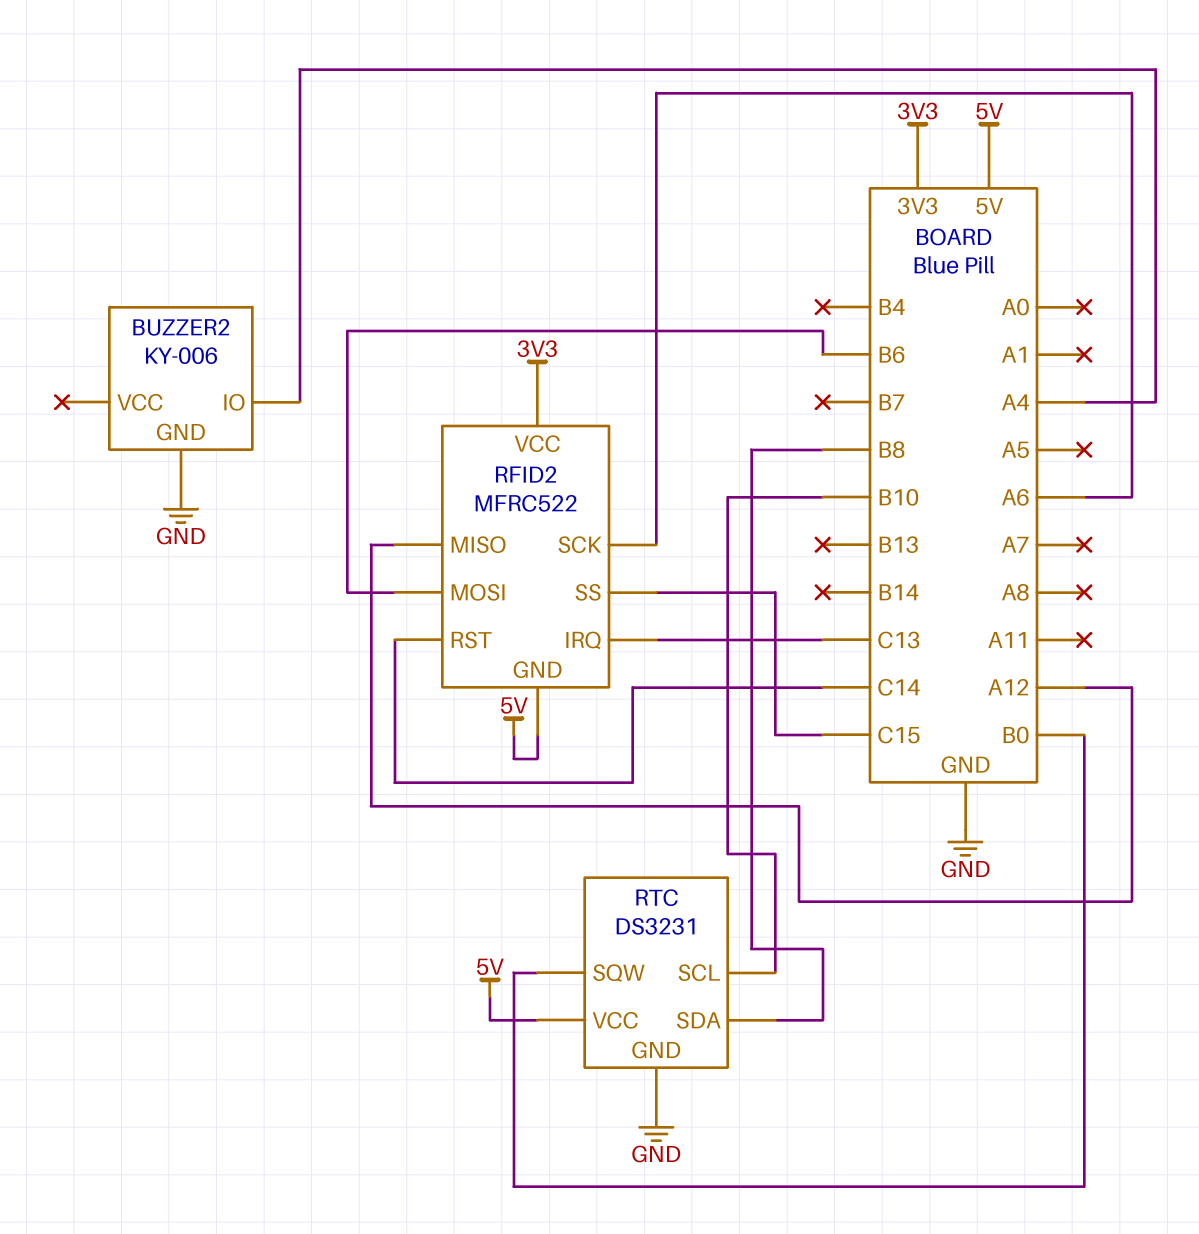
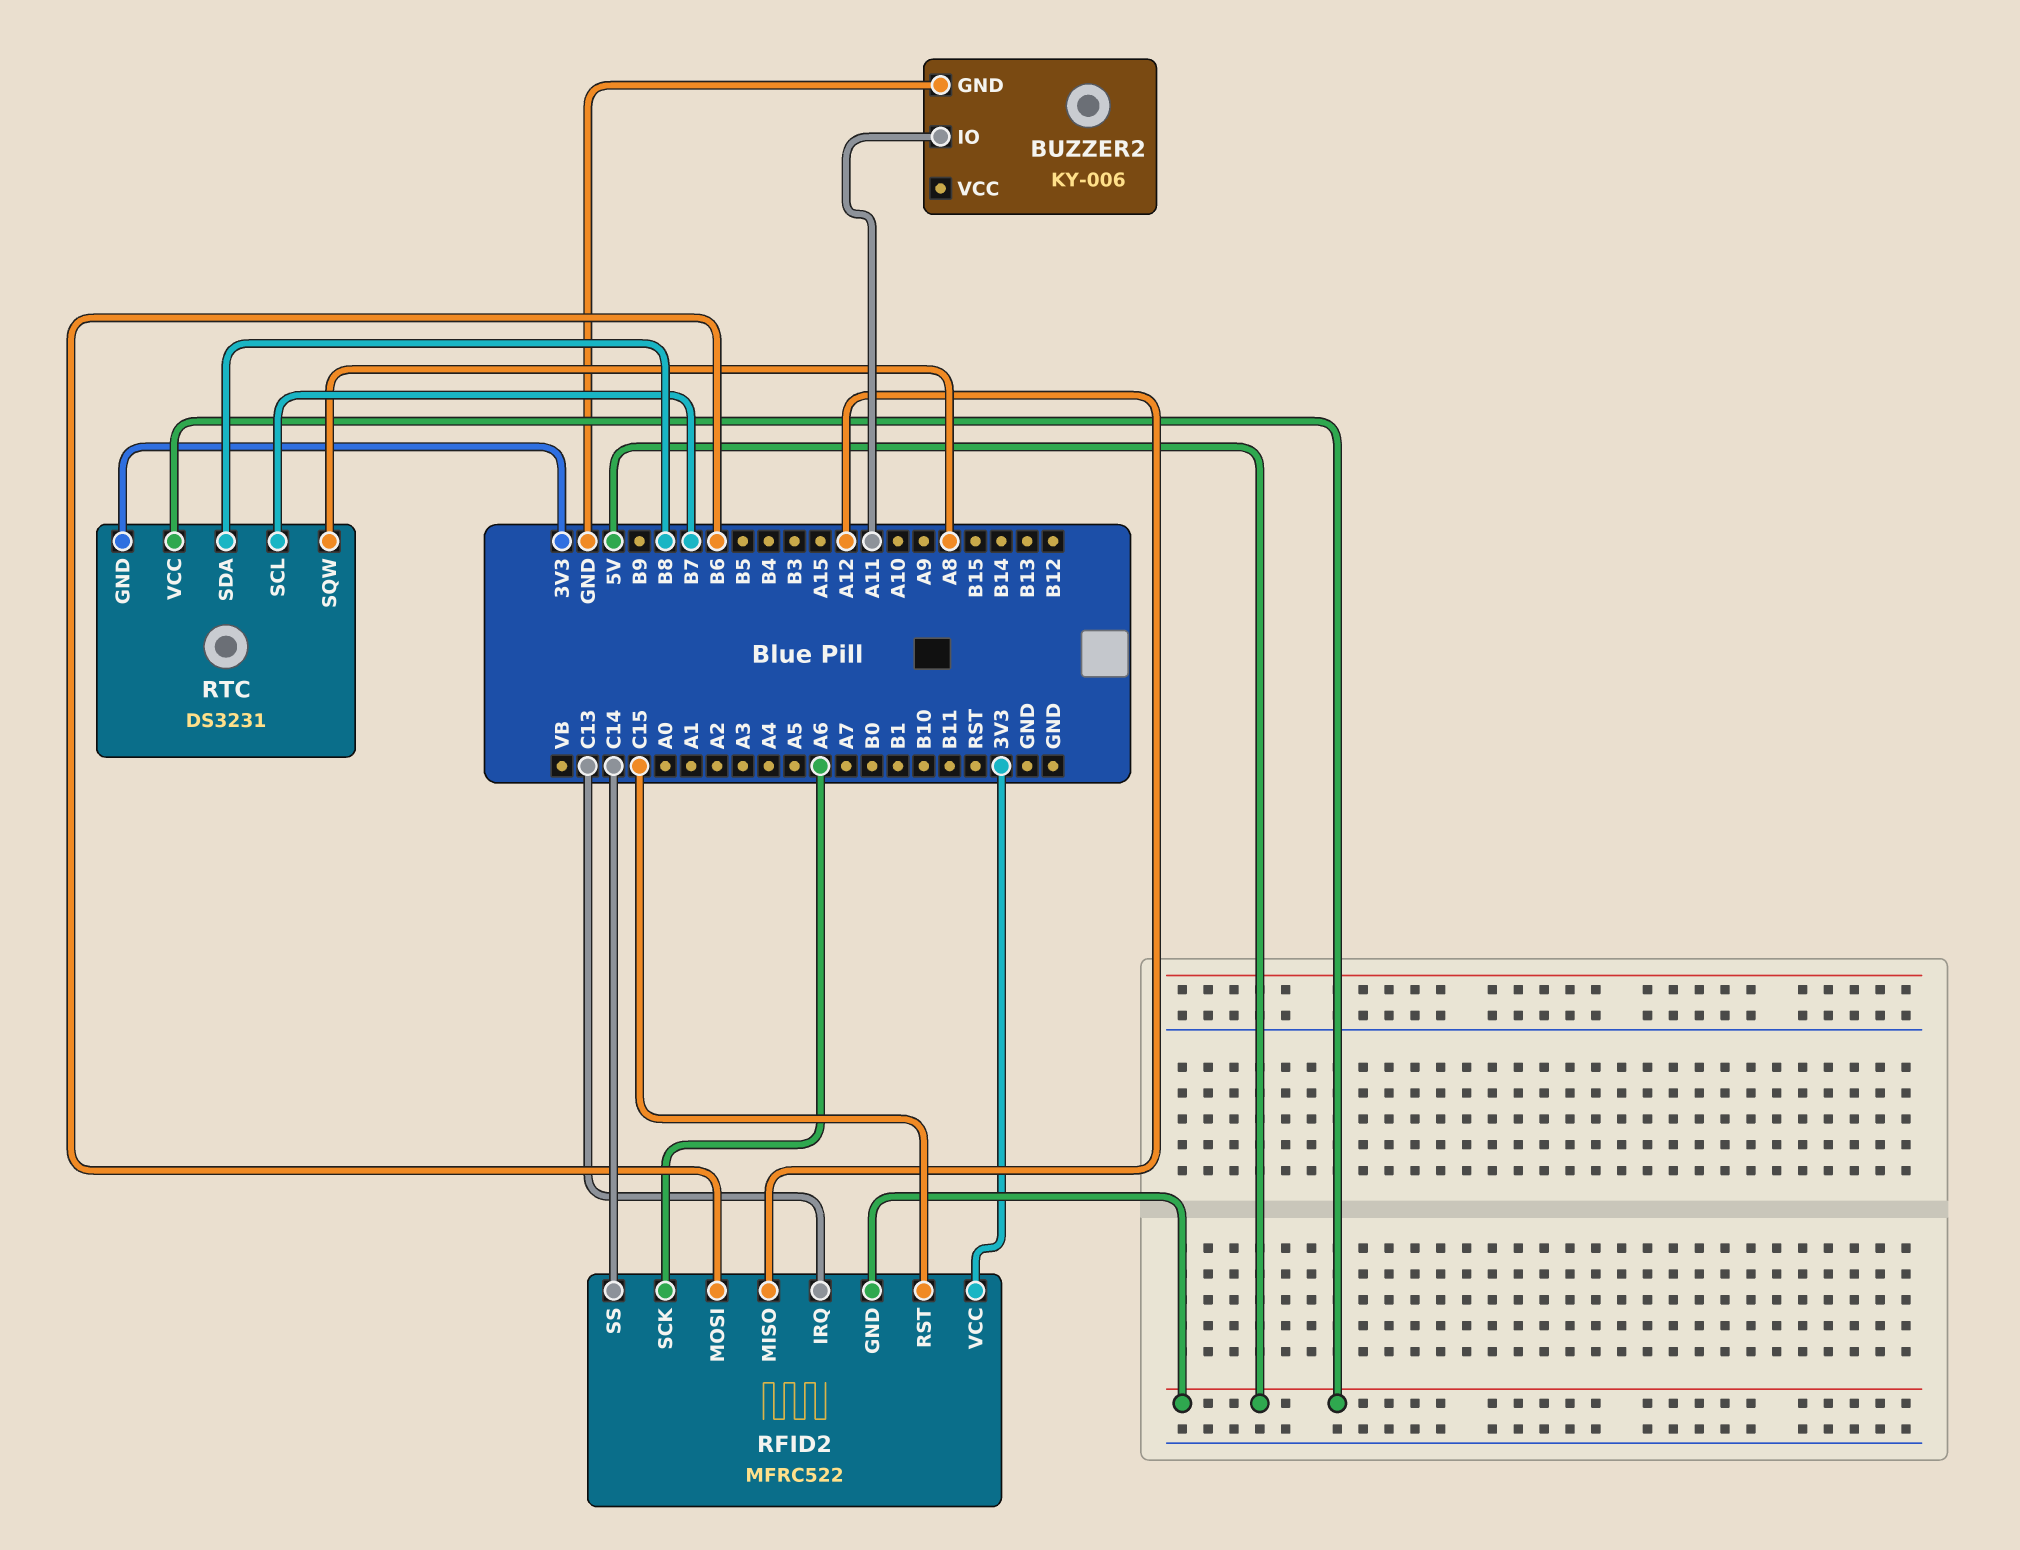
BUZZER2 pin IO: A4 -> A11
RFID2 pin RST: C14 -> C15
RFID2 pin SS: C15 -> C14
RTC pin GND: GND -> 3V3
RTC pin SCL: B10 -> B7
RTC pin SQW: B0 -> A8

